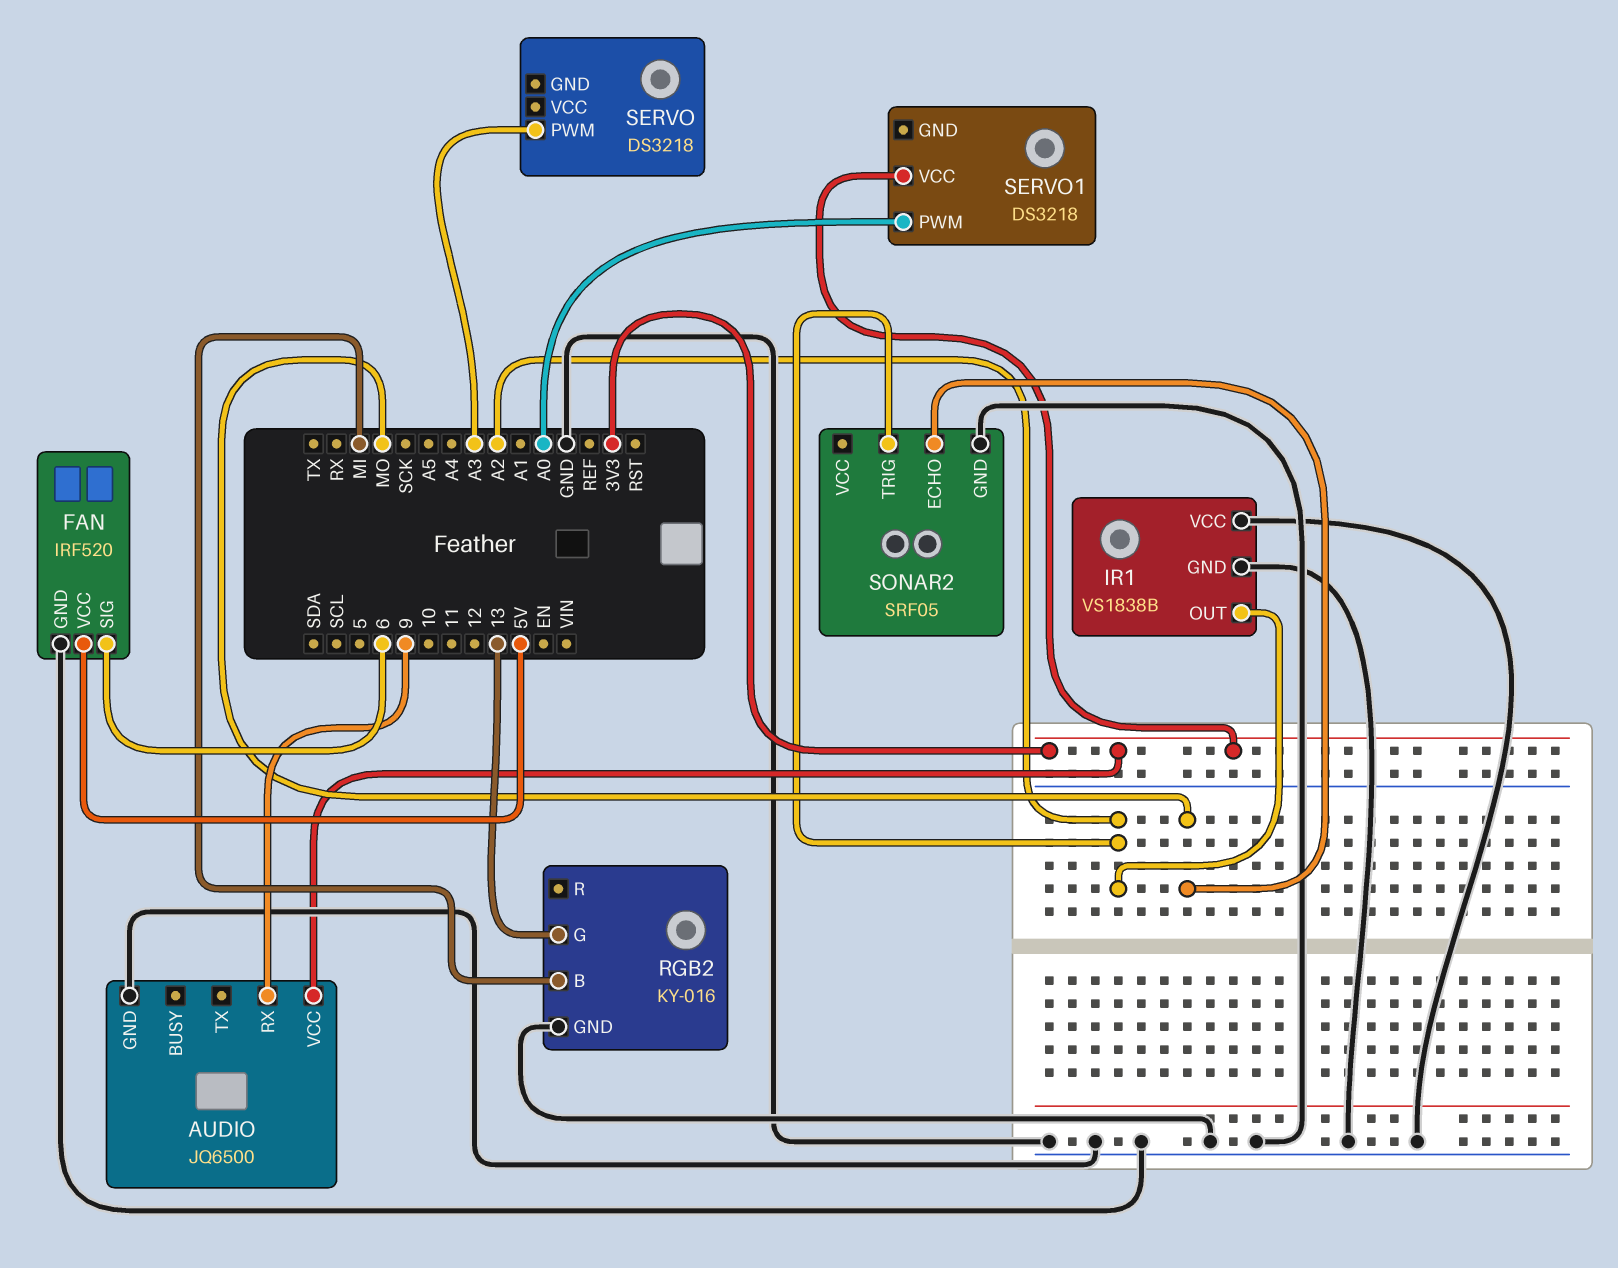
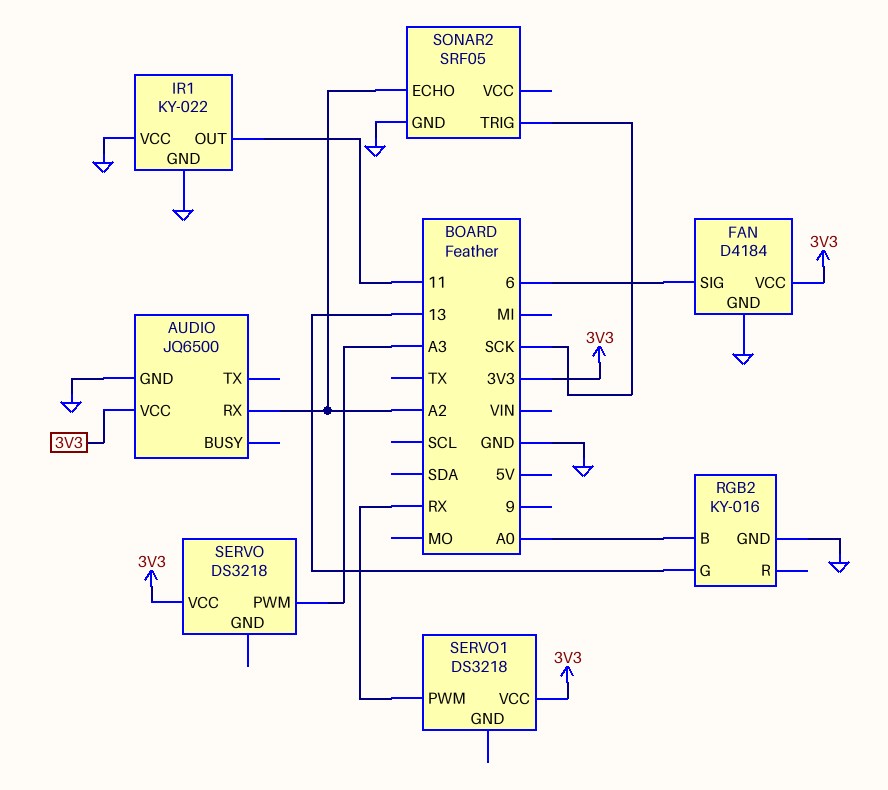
AUDIO pin RX: 9 -> A2
FAN: IRF520 -> D4184
FAN pin VCC: 5V -> 3V3
IR1: VS1838B -> KY-022
IR1 pin OUT: A2 -> 11
RGB2 pin B: MI -> A0
SERVO pin VCC: none -> 3V3
SERVO1 pin PWM: A0 -> RX
SONAR2 pin ECHO: MO -> A2
SONAR2 pin TRIG: A2 -> SCK

